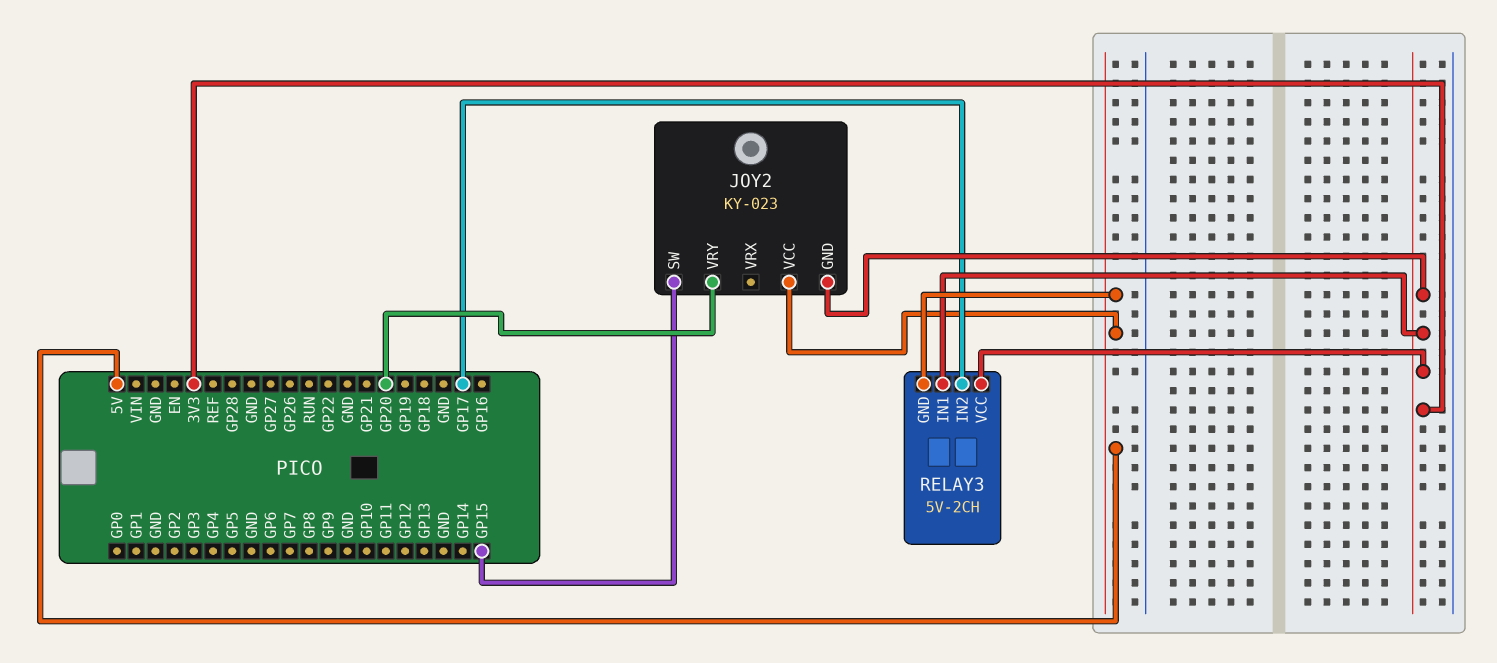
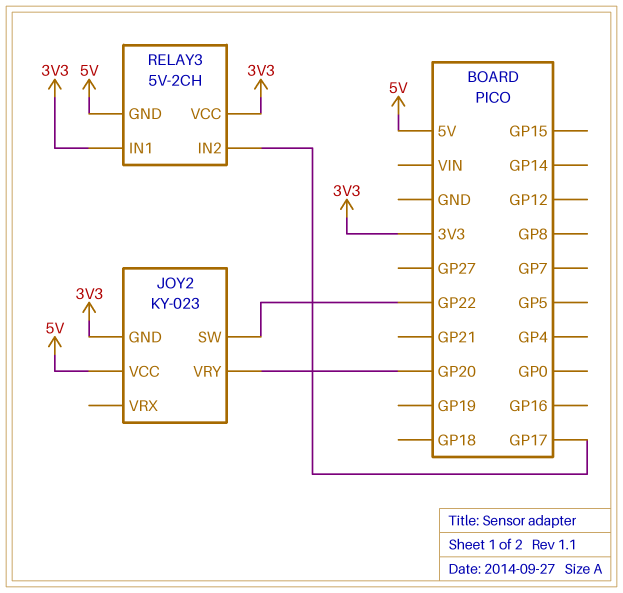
JOY2 pin SW: GP15 -> GP22

